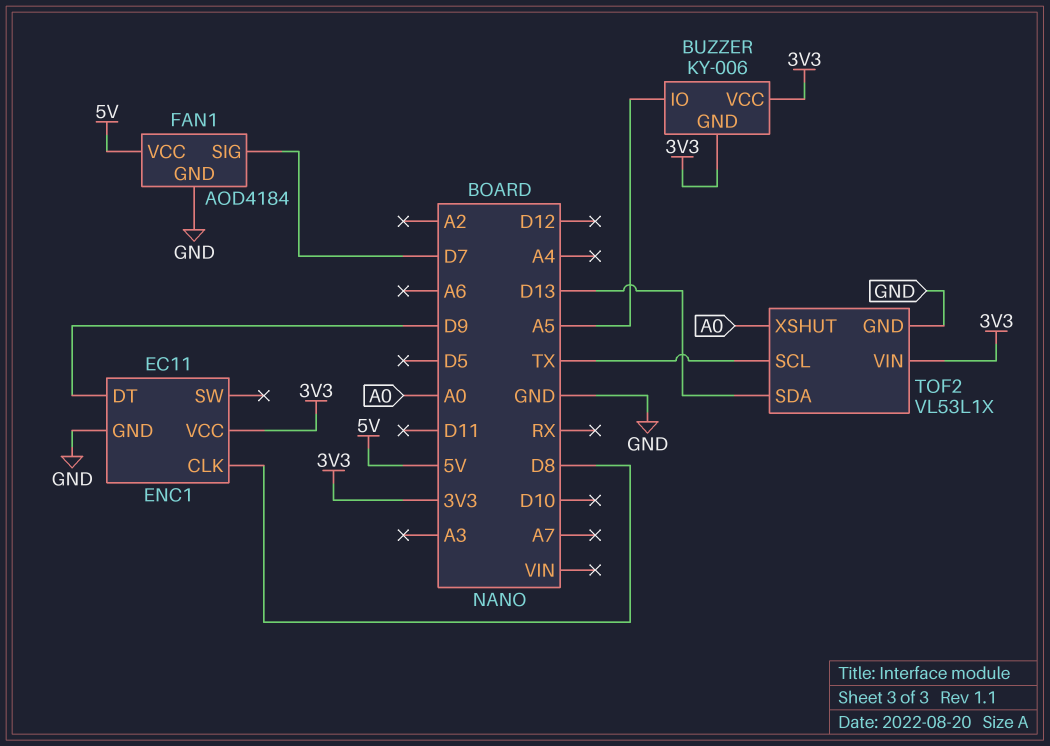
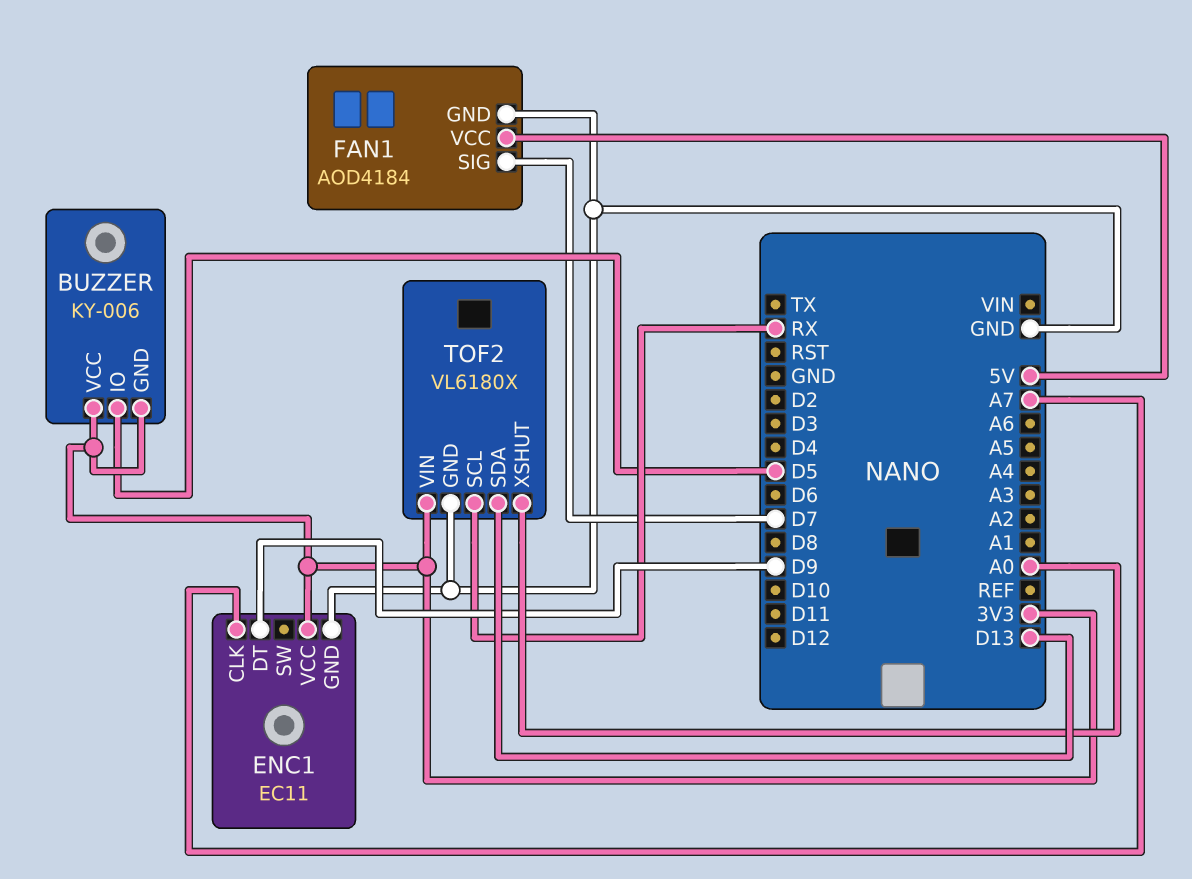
BUZZER pin IO: A5 -> D5
ENC1 pin CLK: D8 -> A7
TOF2: VL53L1X -> VL6180X
TOF2 pin SCL: TX -> RX

